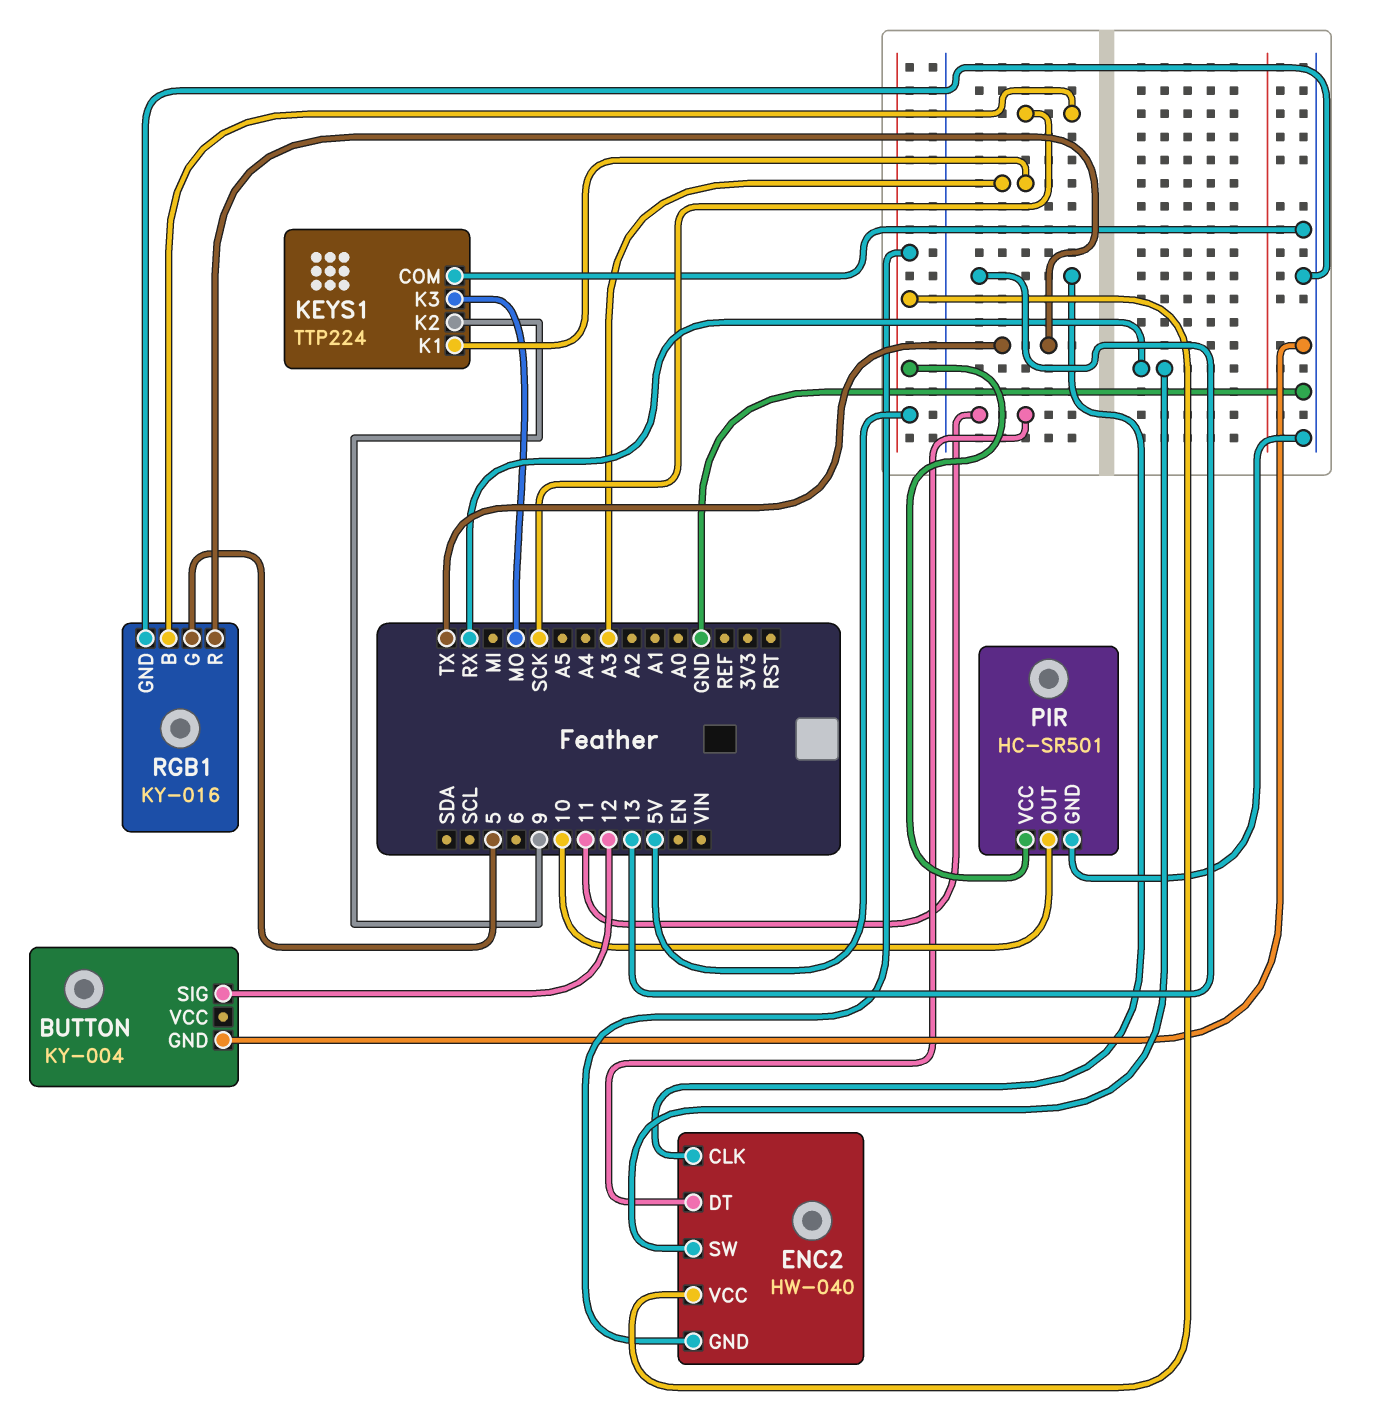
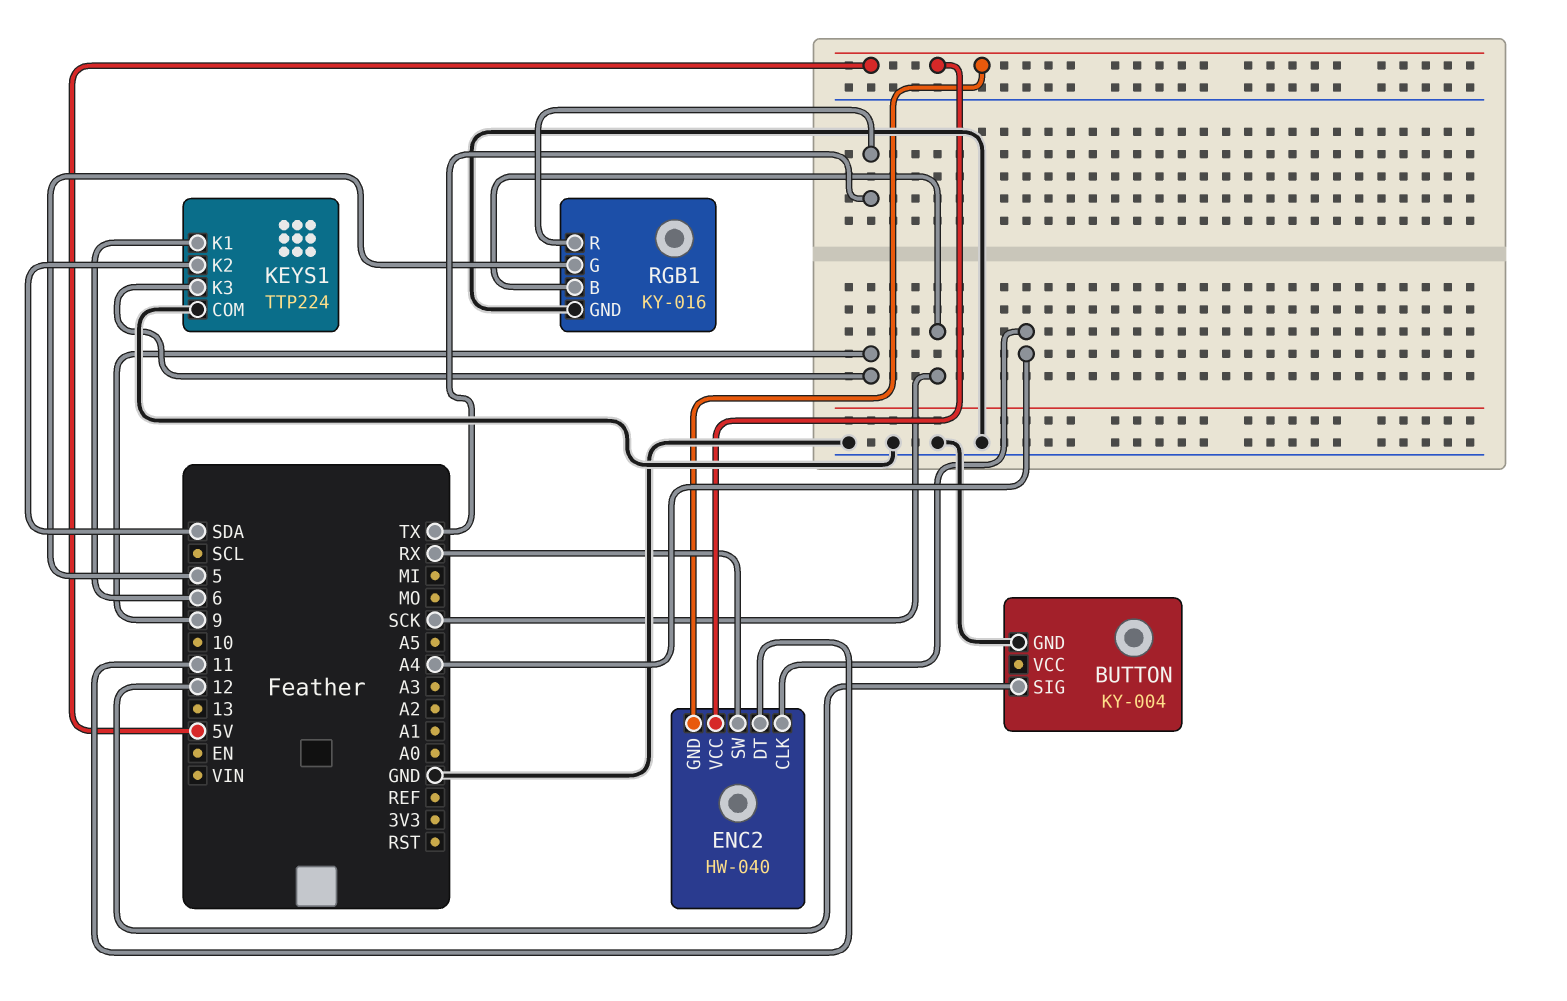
ENC2 pin CLK: 13 -> A4
KEYS1 pin K1: A3 -> 6
KEYS1 pin K2: 9 -> SDA
KEYS1 pin K3: MO -> 9
PIR: HC-SR501 -> none
PIR pin GND: GND -> none
PIR pin OUT: 10 -> none
PIR pin VCC: 5V -> none

